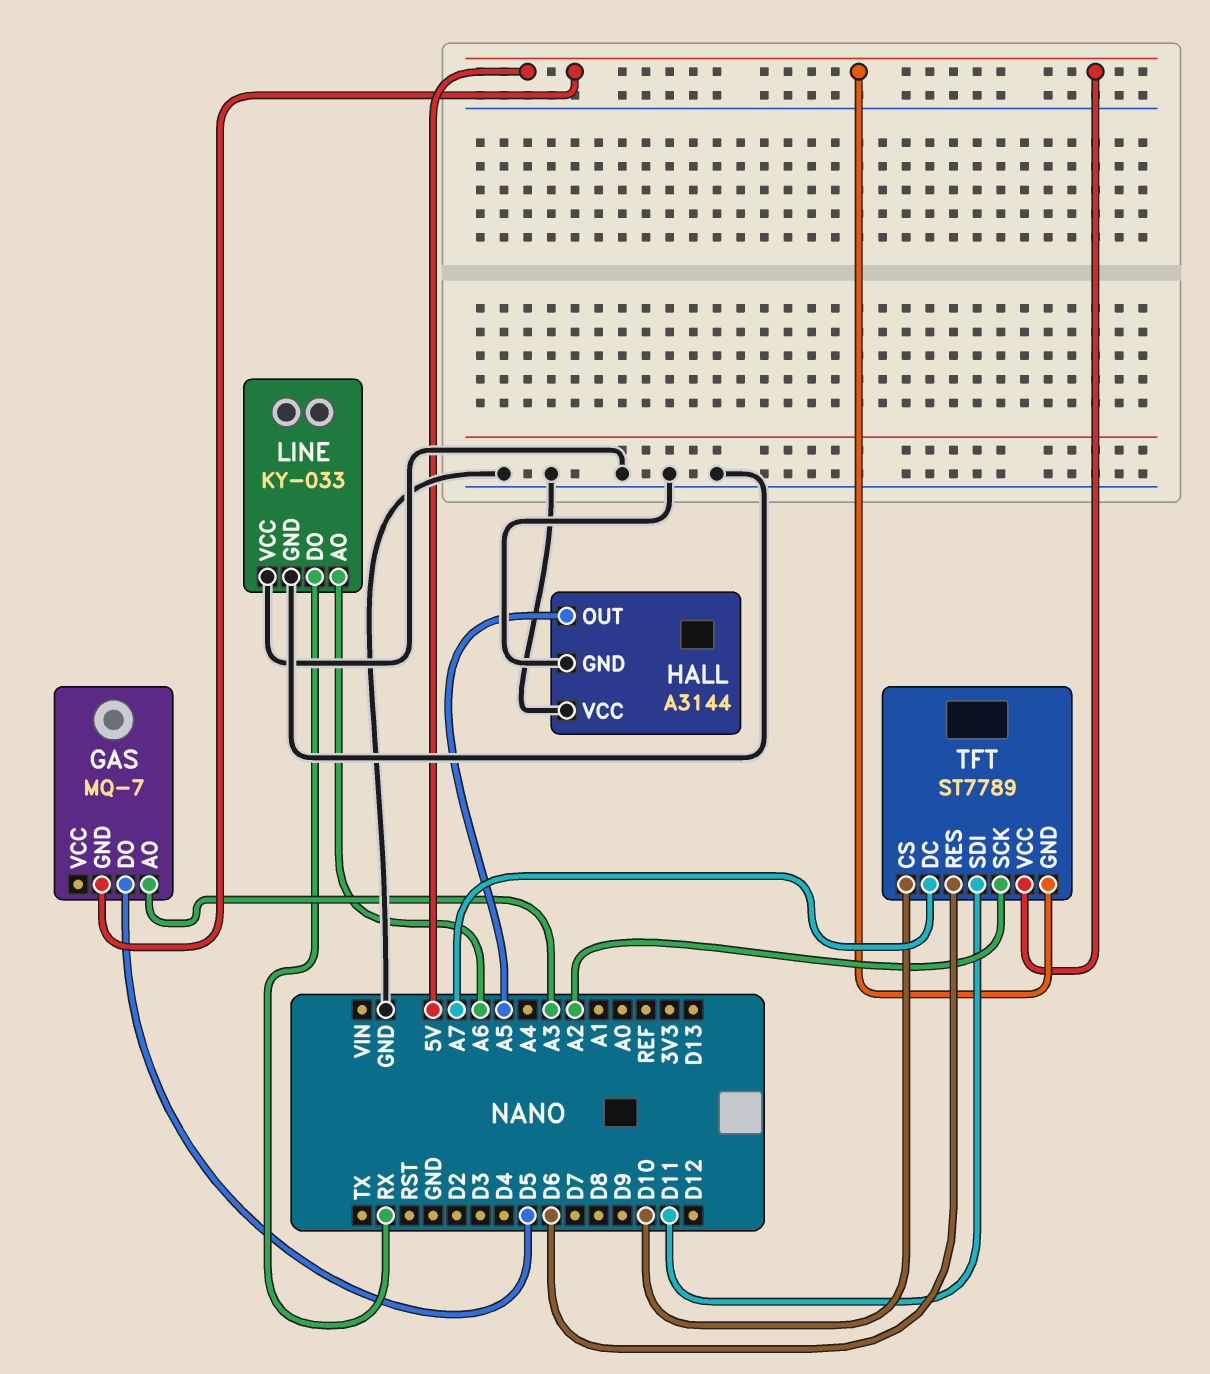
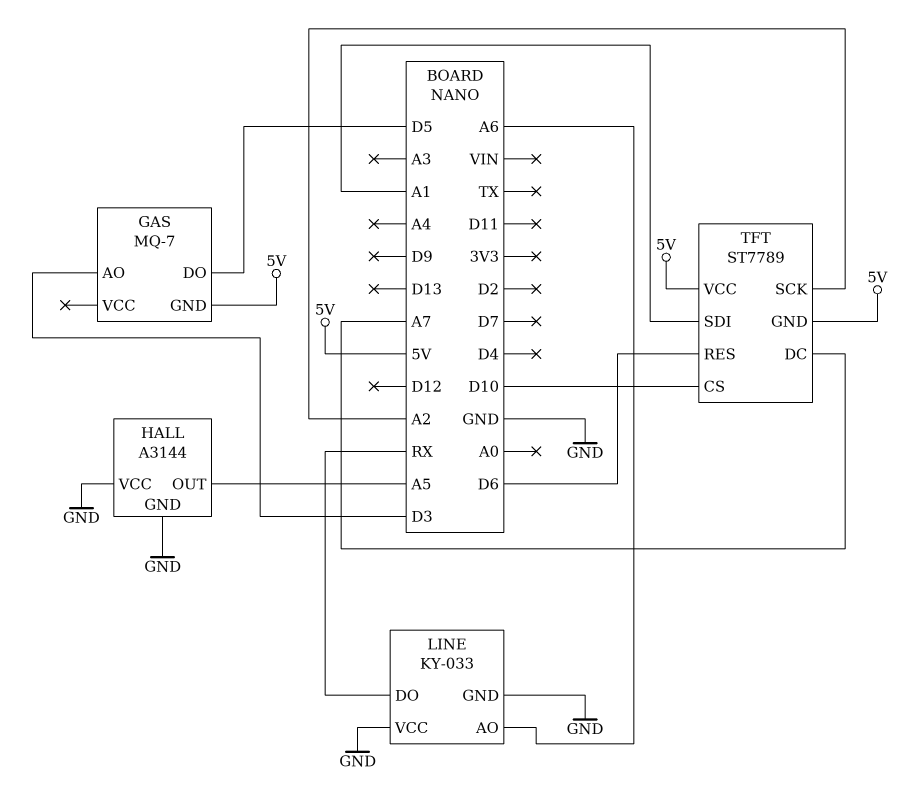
GAS pin AO: A3 -> D3
TFT pin SDI: D11 -> A1

